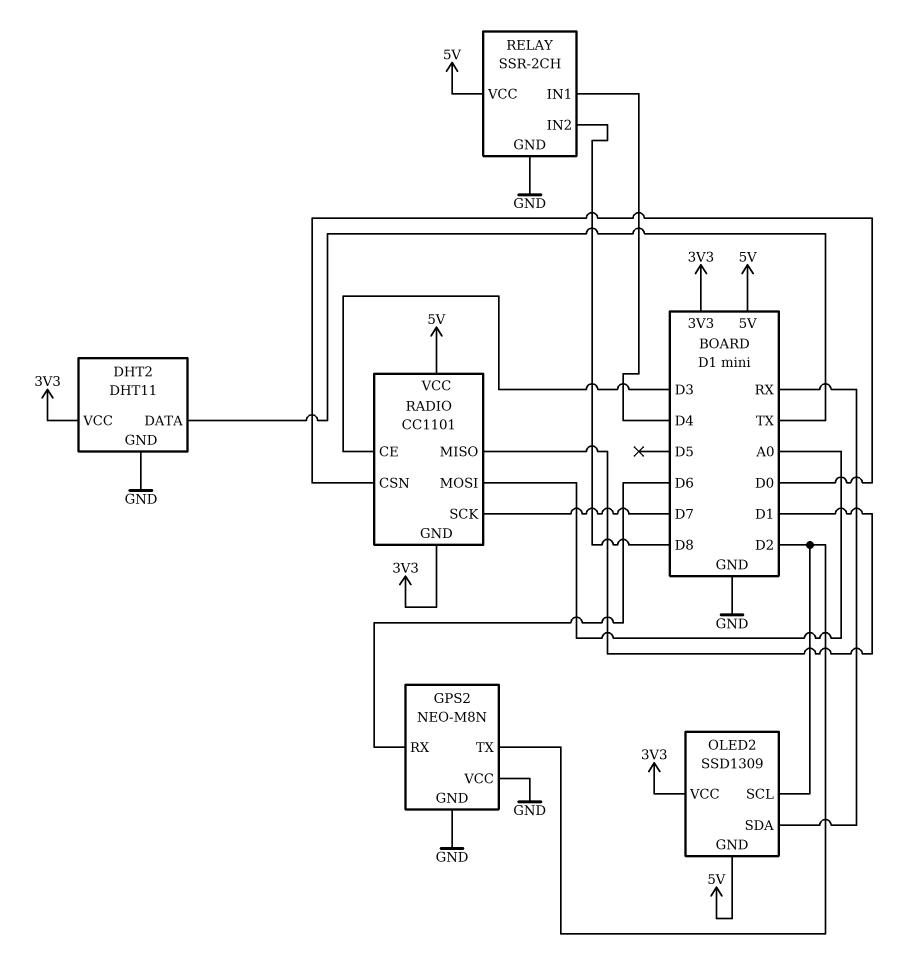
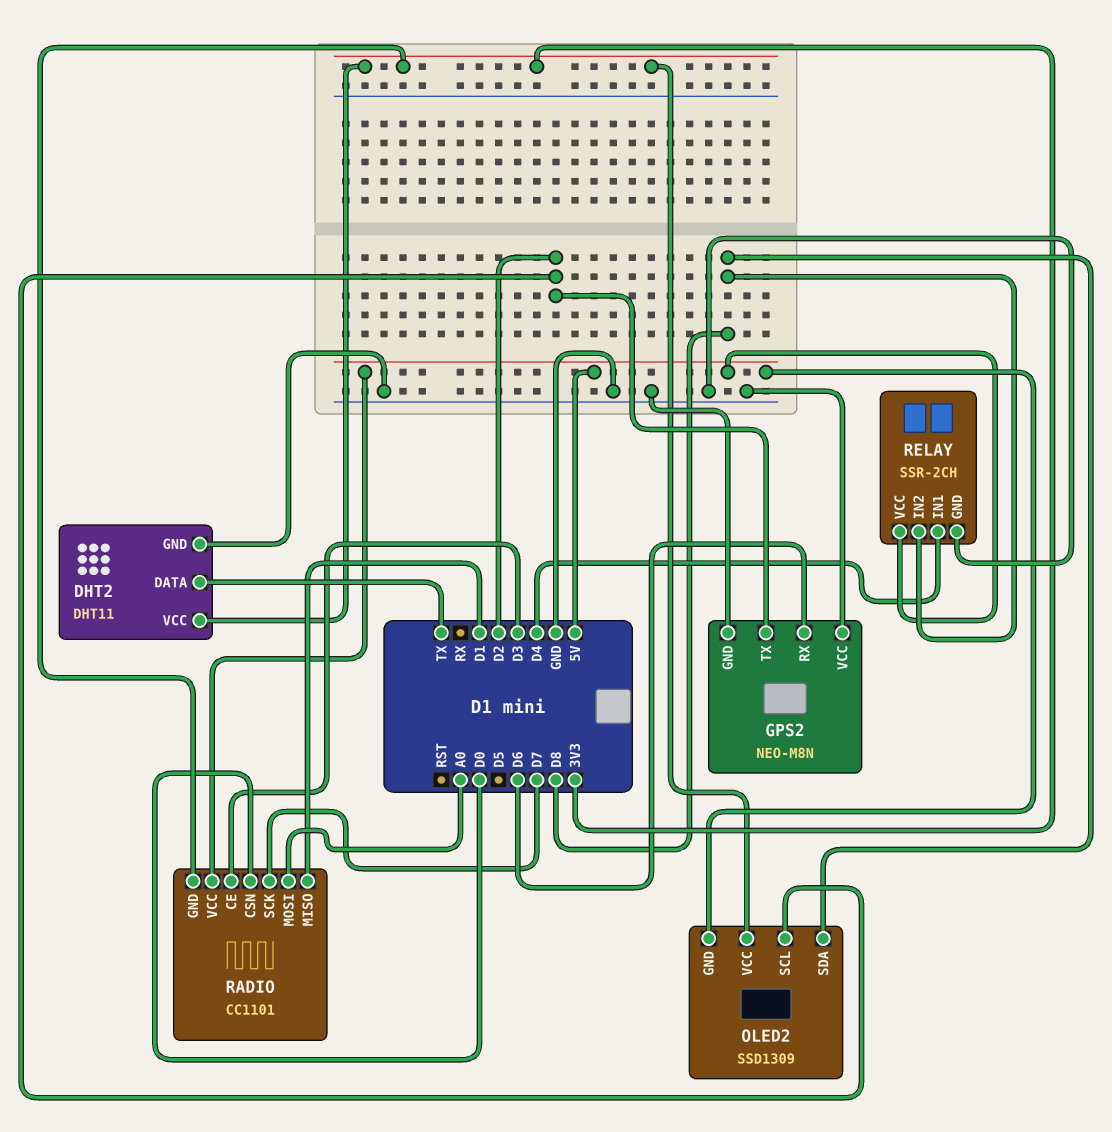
OLED2 pin SDA: RX -> D8

